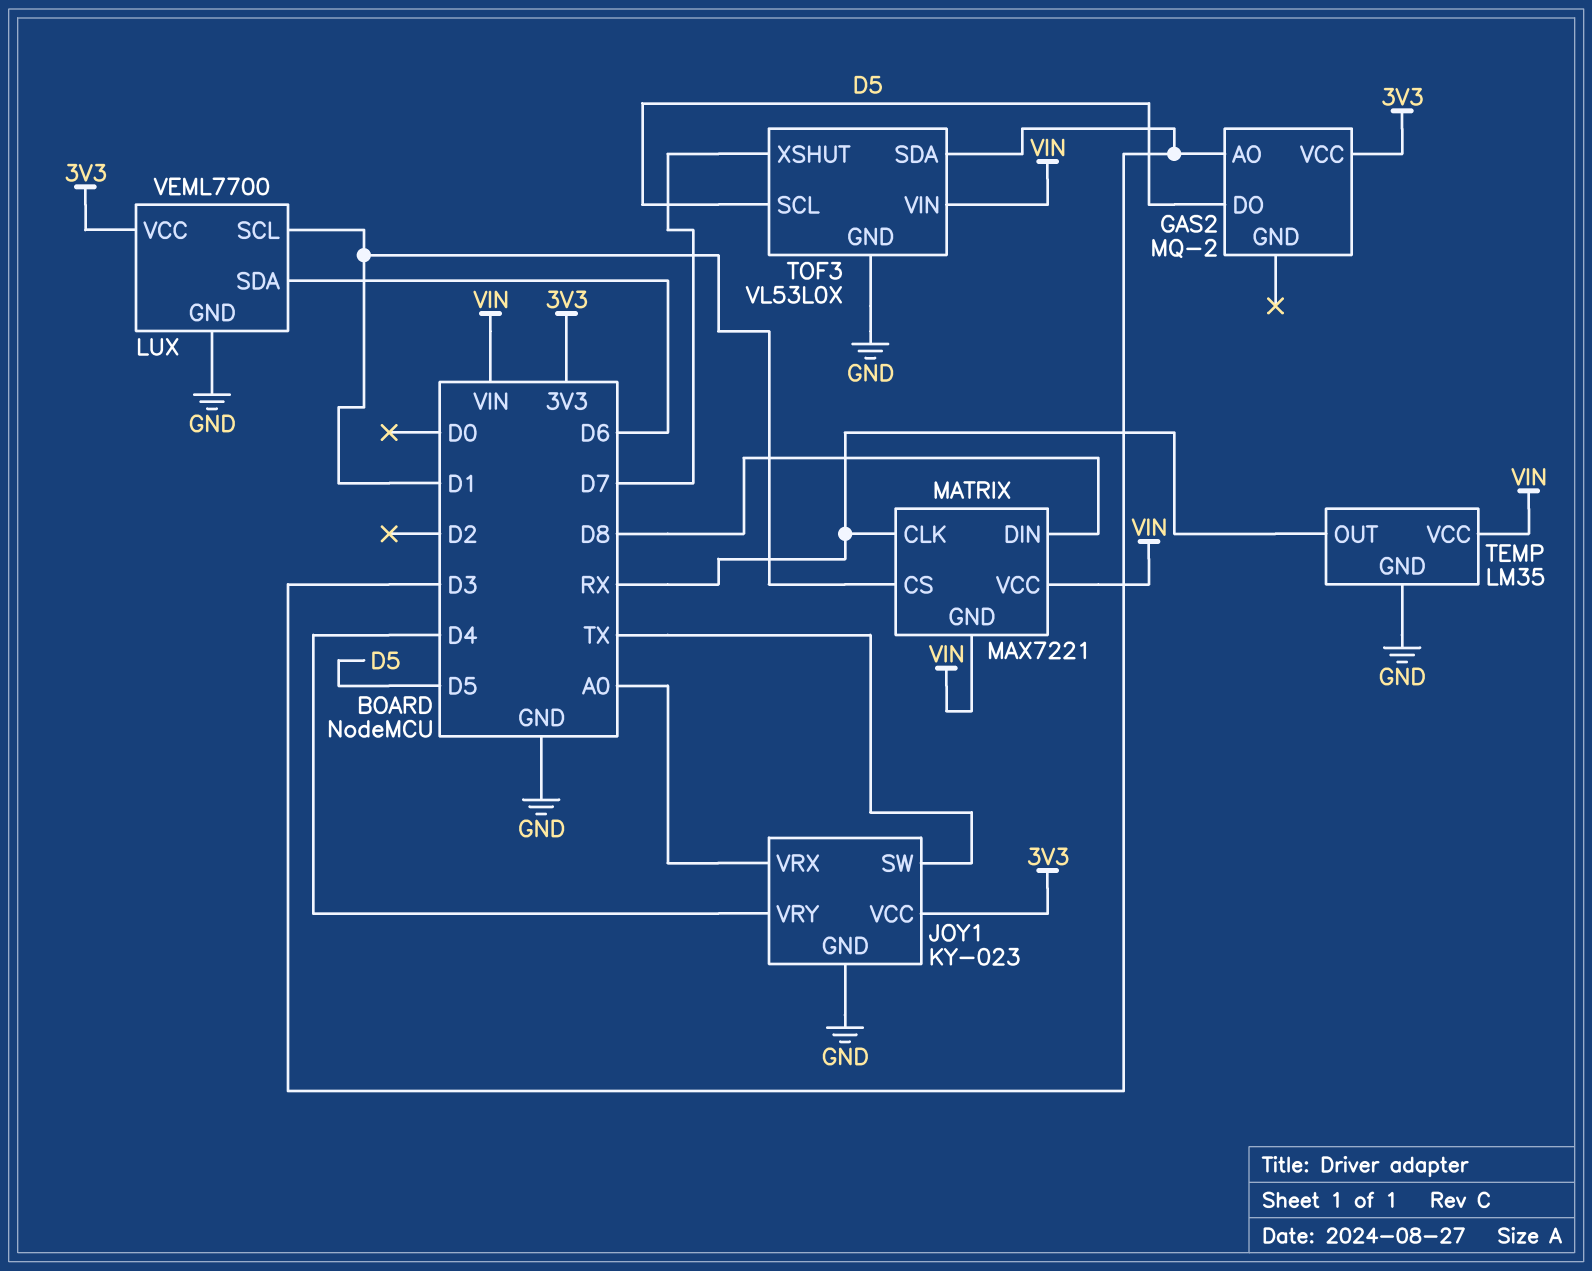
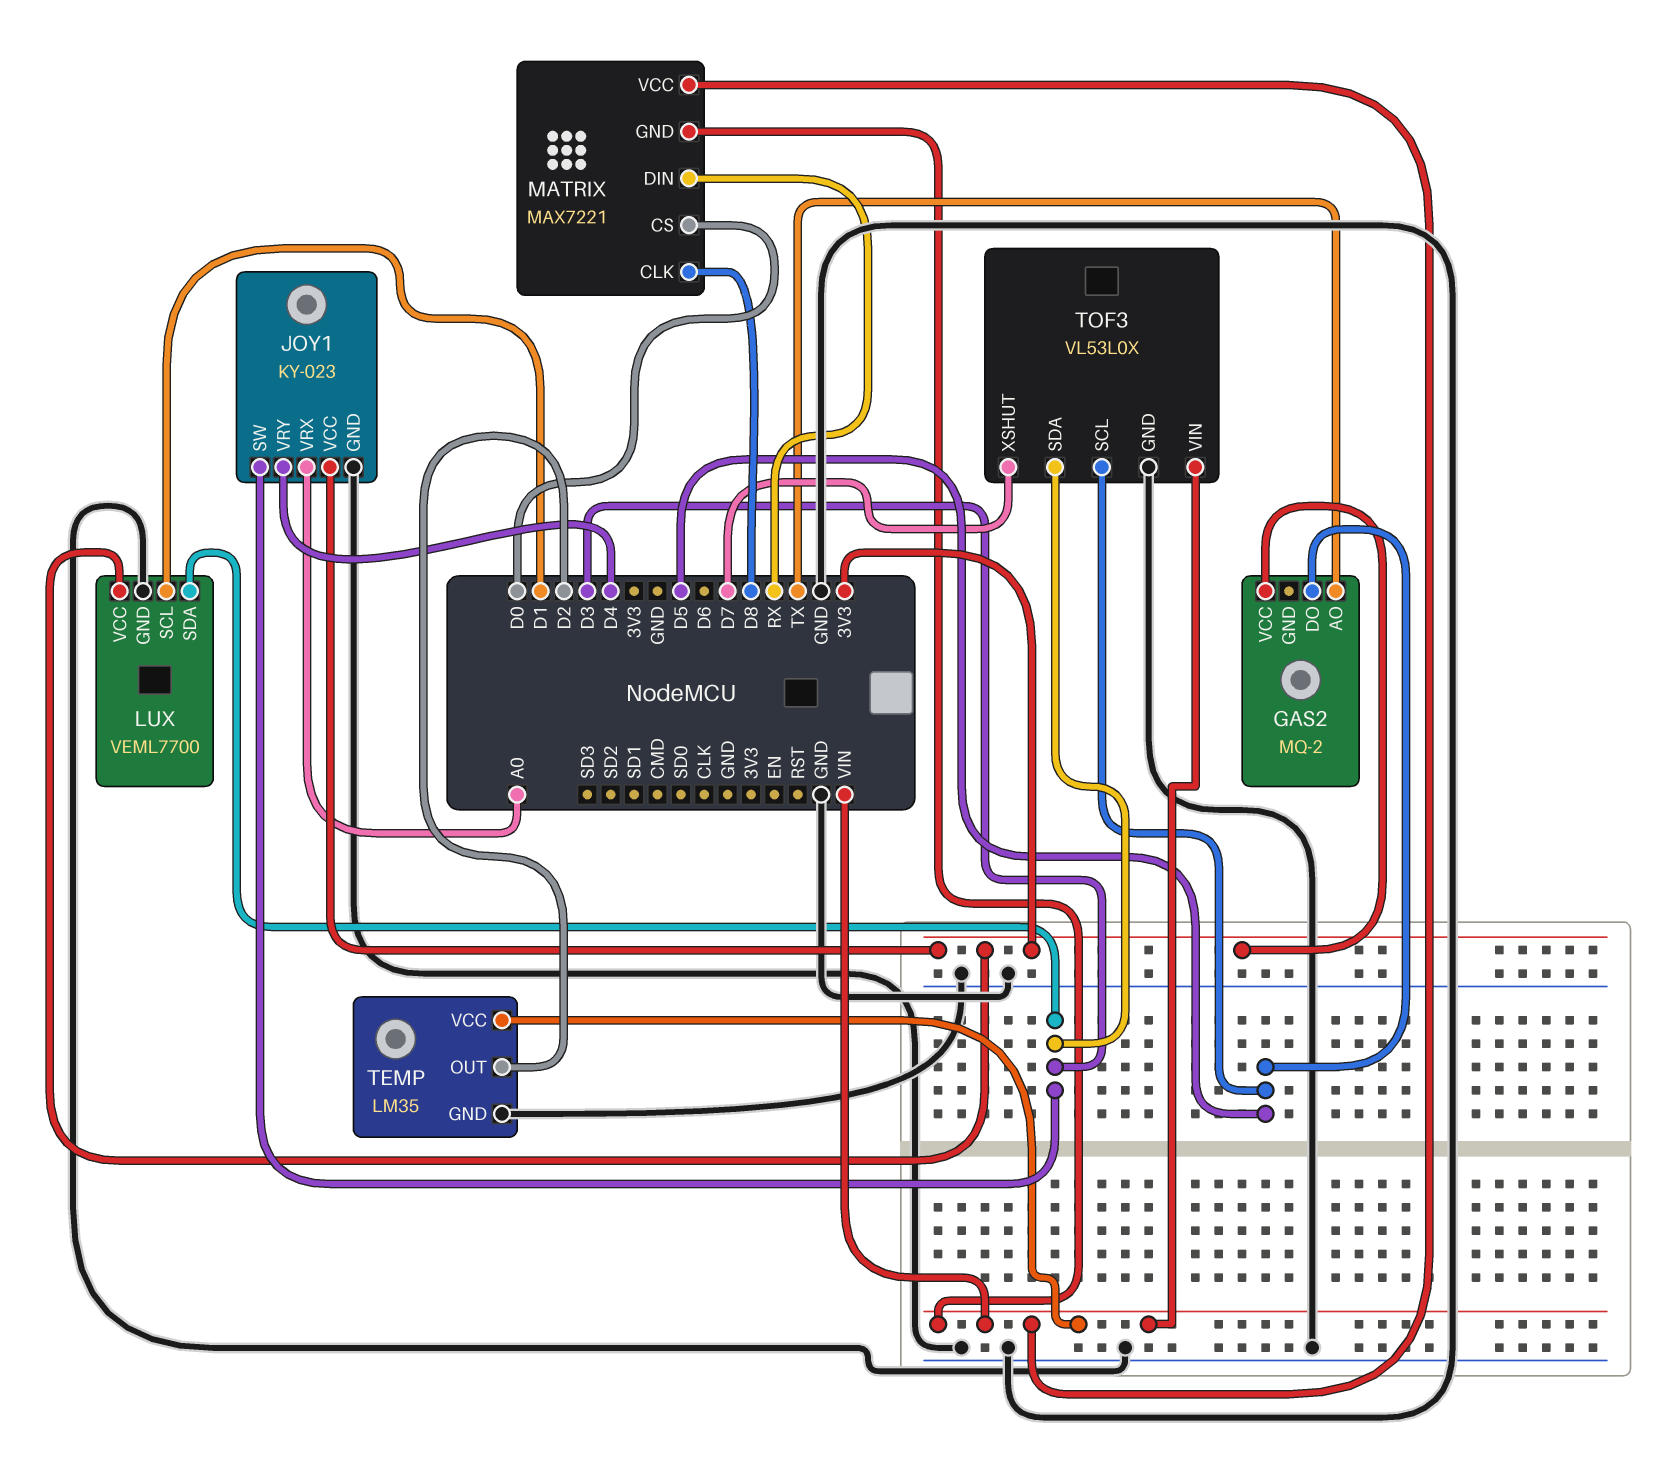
GAS2 pin AO: D3 -> TX
JOY1 pin SW: TX -> D3
LUX pin SDA: D6 -> D3
MATRIX pin CLK: RX -> D8
MATRIX pin CS: D1 -> D0
MATRIX pin DIN: D8 -> RX
TEMP pin OUT: RX -> D2

